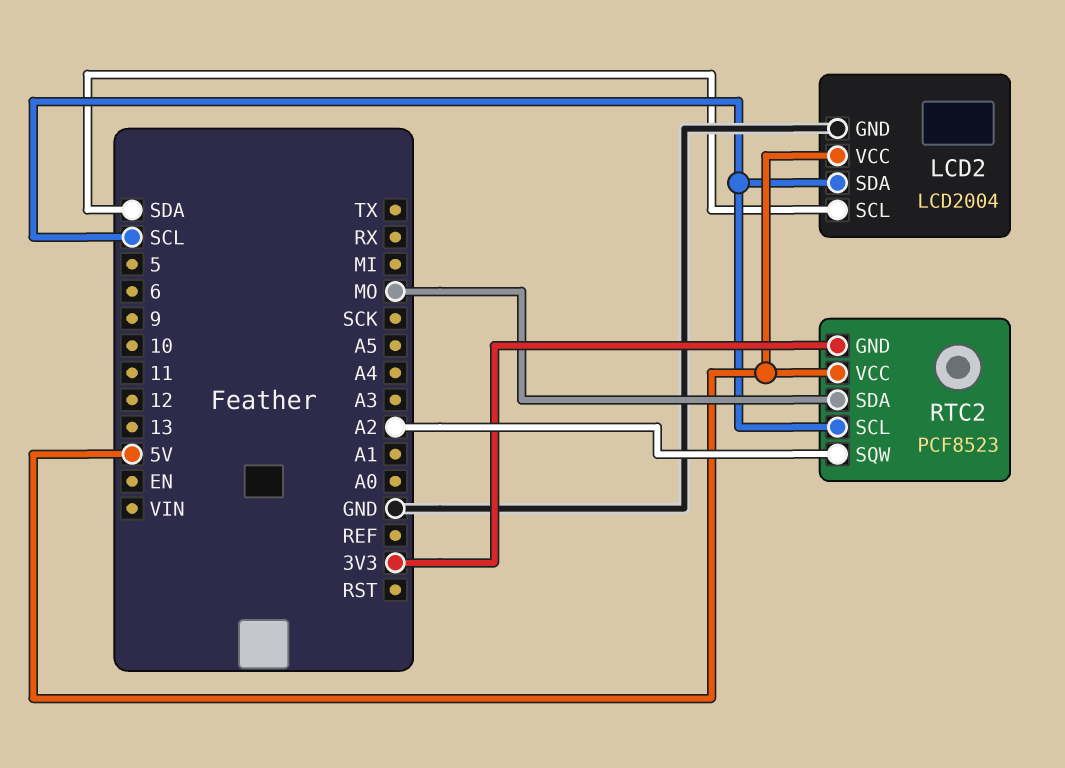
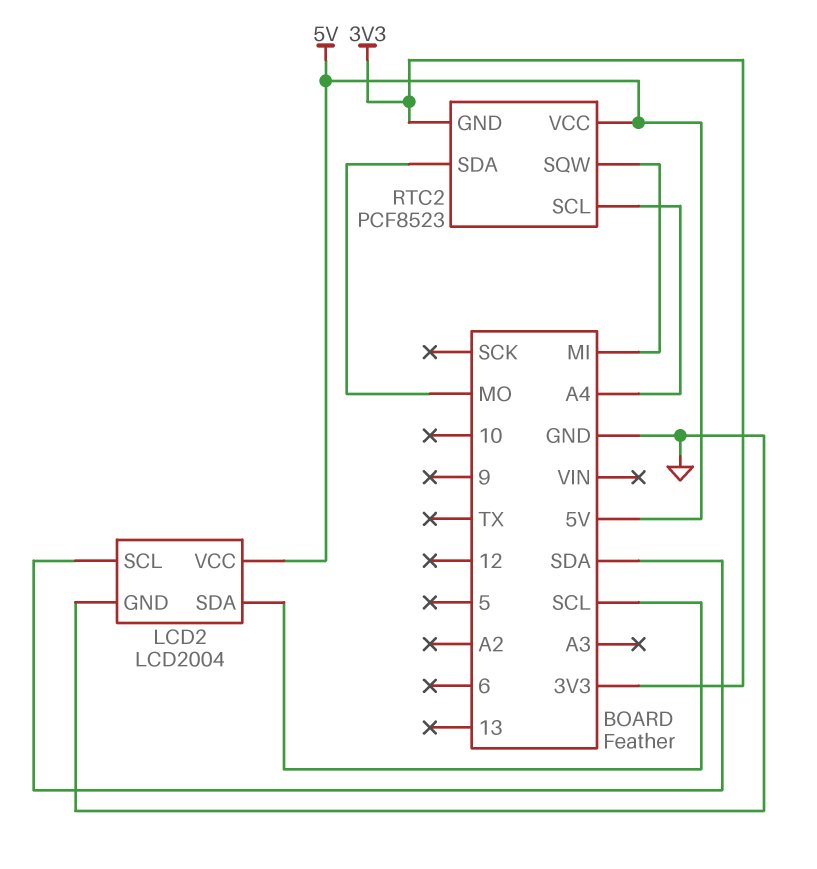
RTC2 pin SCL: SCL -> A4
RTC2 pin SQW: A2 -> MI

